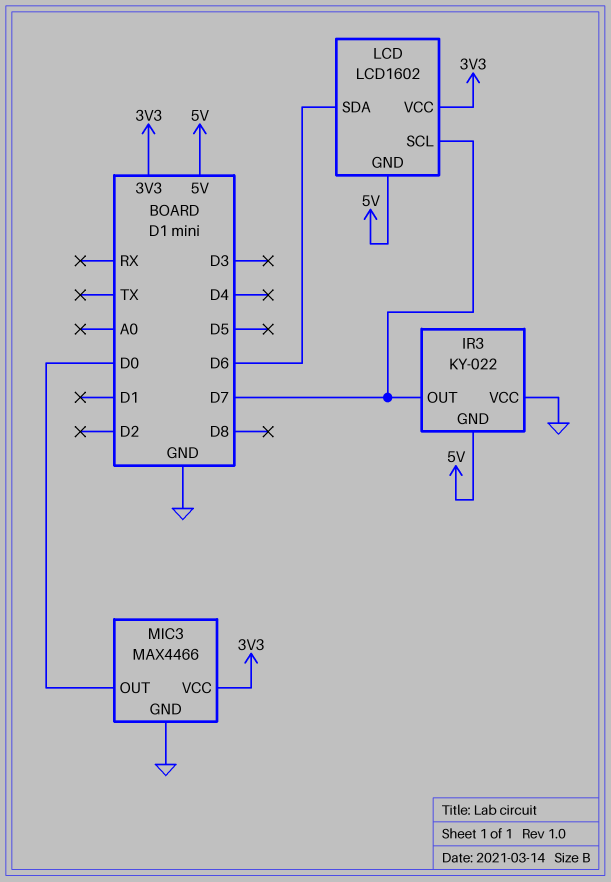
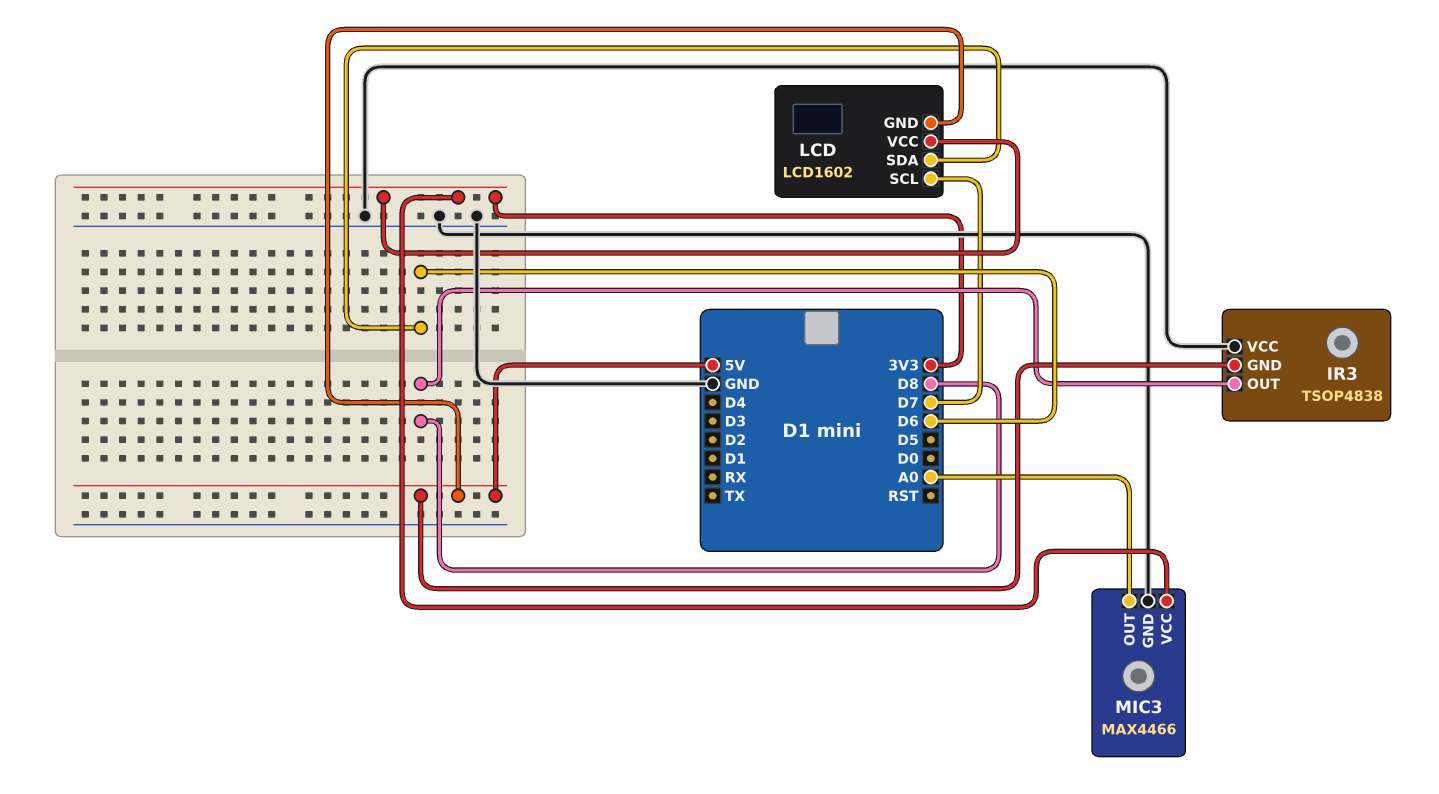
IR3: KY-022 -> TSOP4838
IR3 pin OUT: D7 -> D8
MIC3 pin OUT: D0 -> A0

